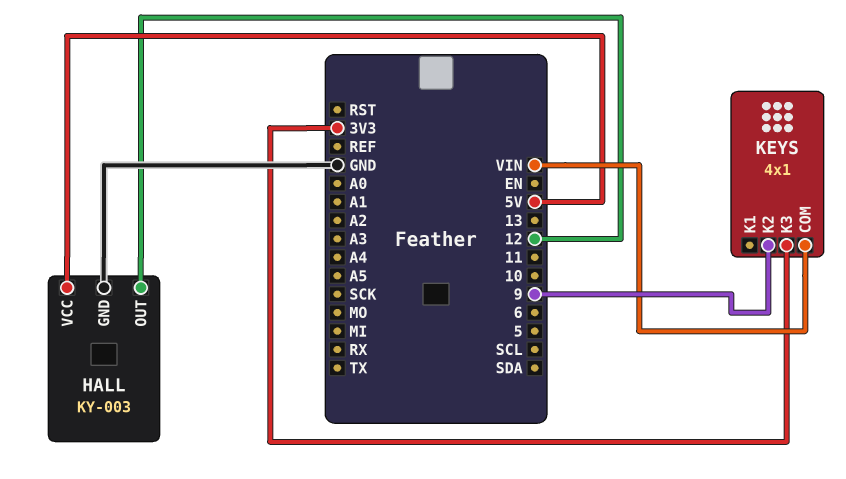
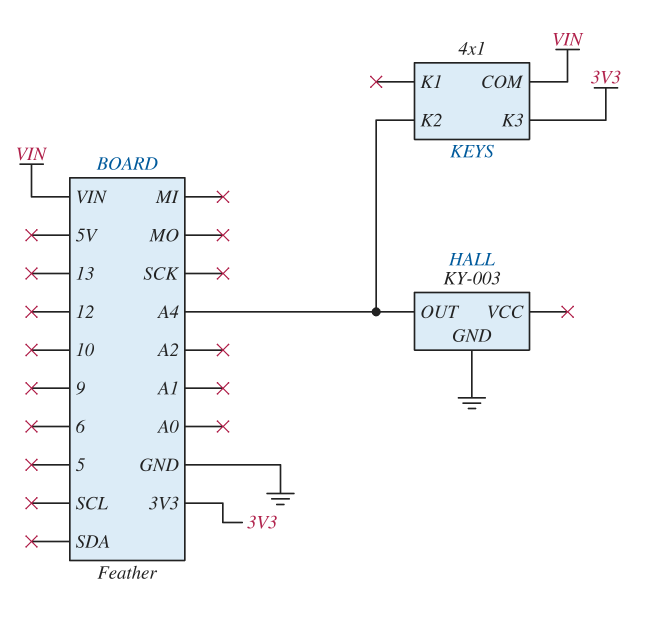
HALL pin OUT: 12 -> A4
HALL pin VCC: 5V -> none
KEYS pin K2: 9 -> A4

